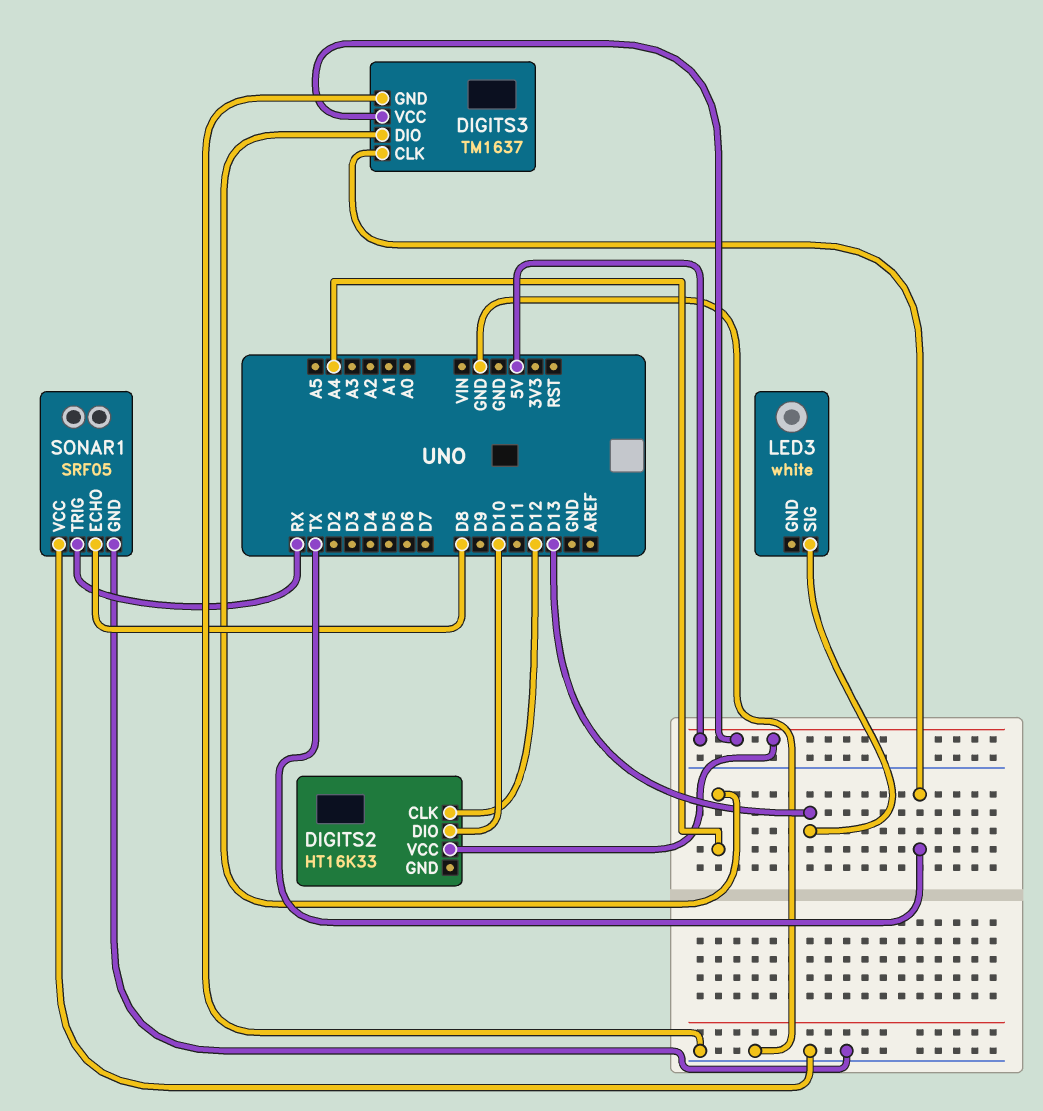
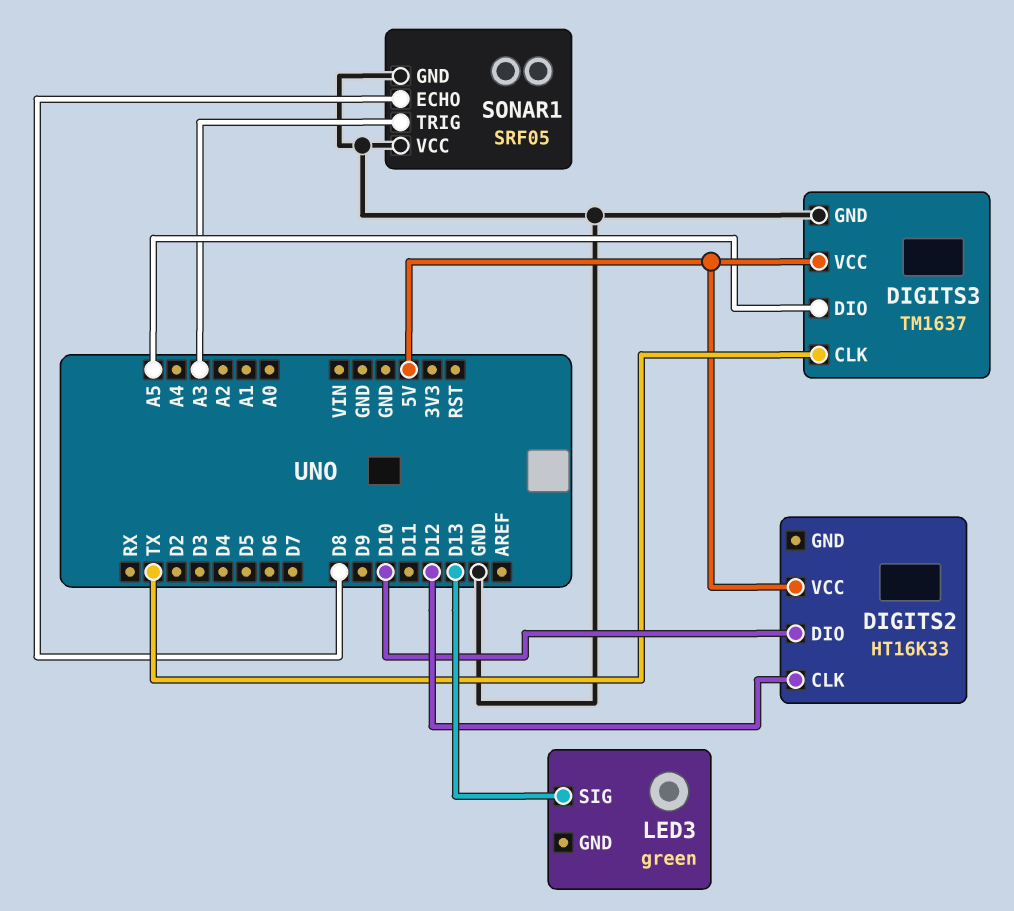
DIGITS3 pin DIO: A4 -> A5
LED3: white -> green
SONAR1 pin TRIG: RX -> A3

